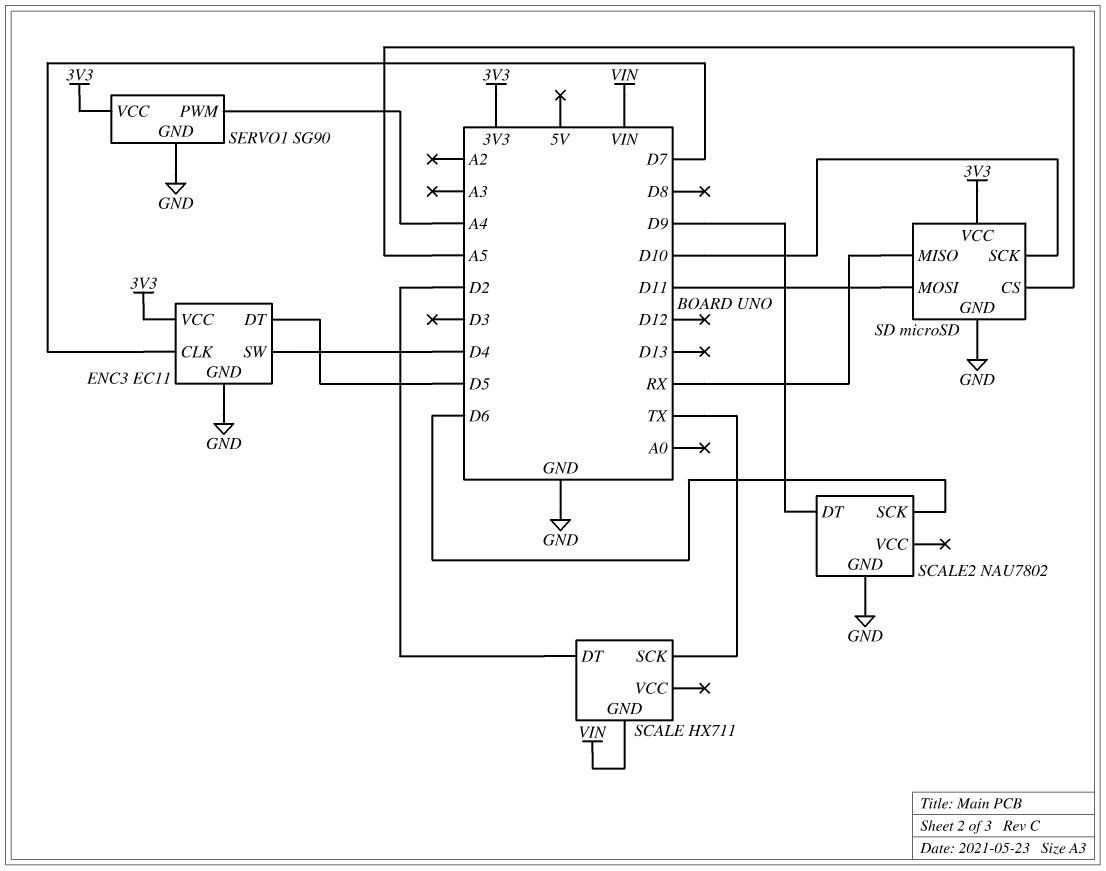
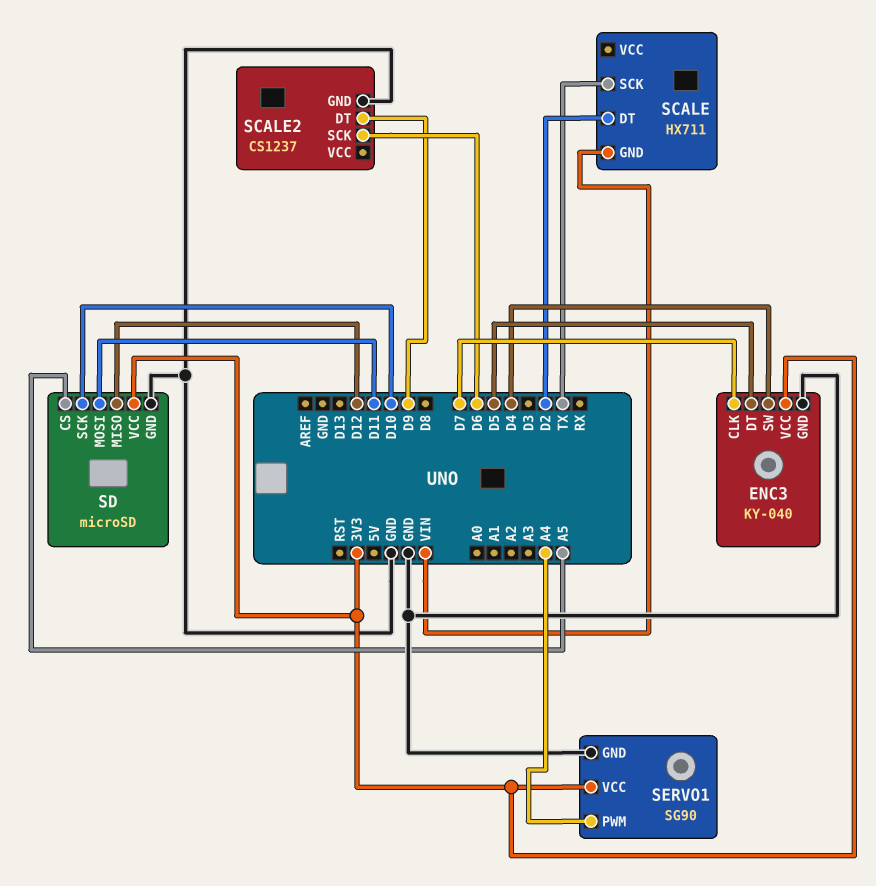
ENC3: EC11 -> KY-040
SCALE2: NAU7802 -> CS1237
SD pin MISO: RX -> D12

